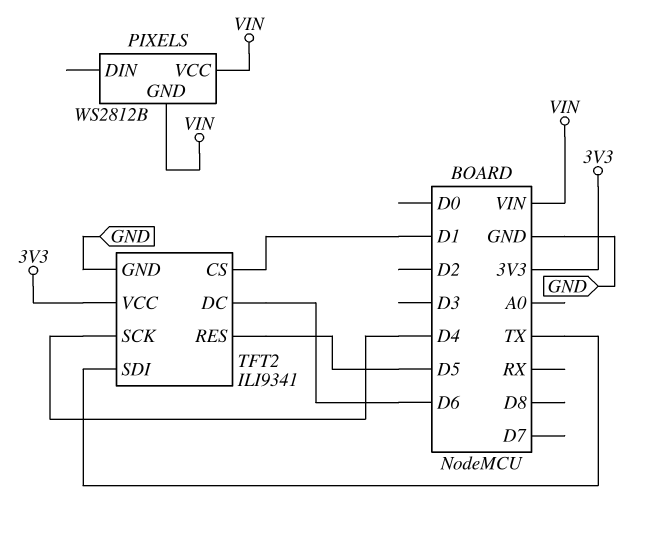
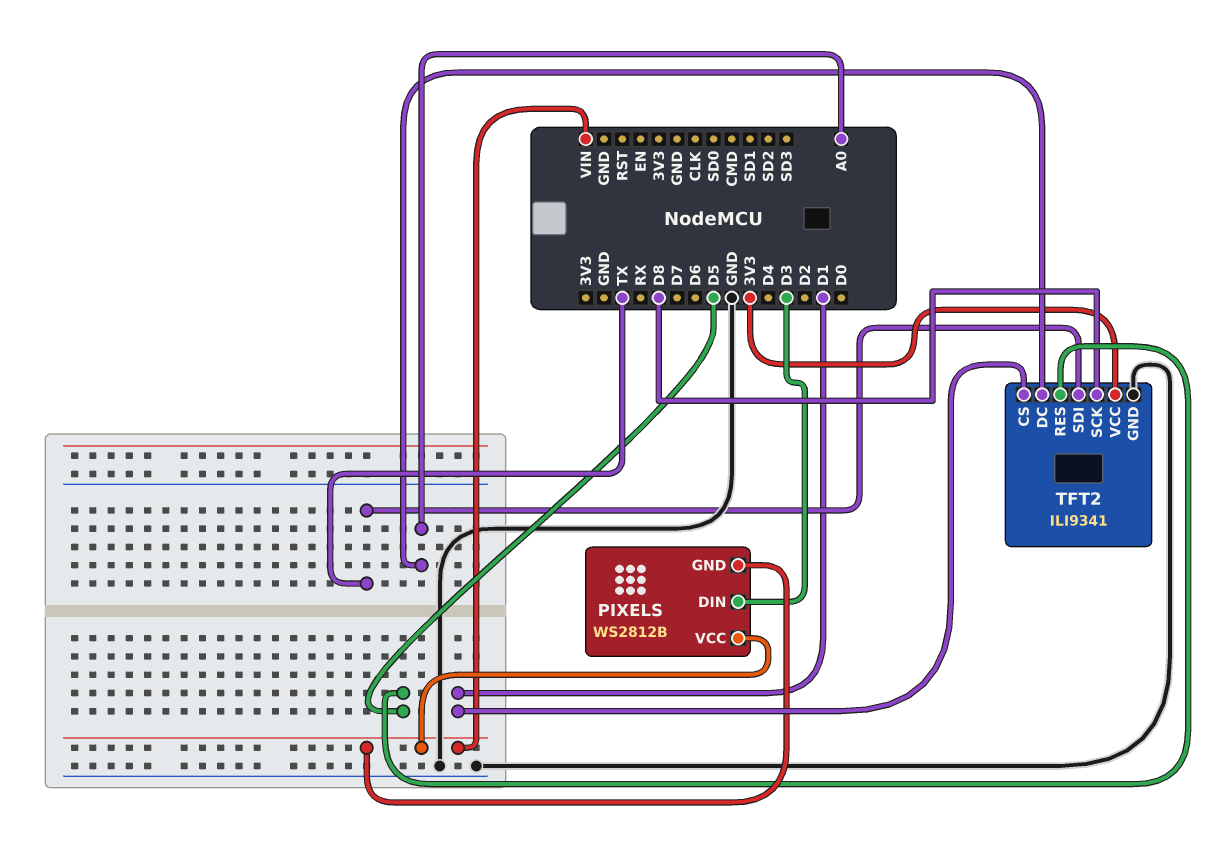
PIXELS pin DIN: none -> D3
TFT2 pin DC: D6 -> A0
TFT2 pin SCK: D4 -> D8

